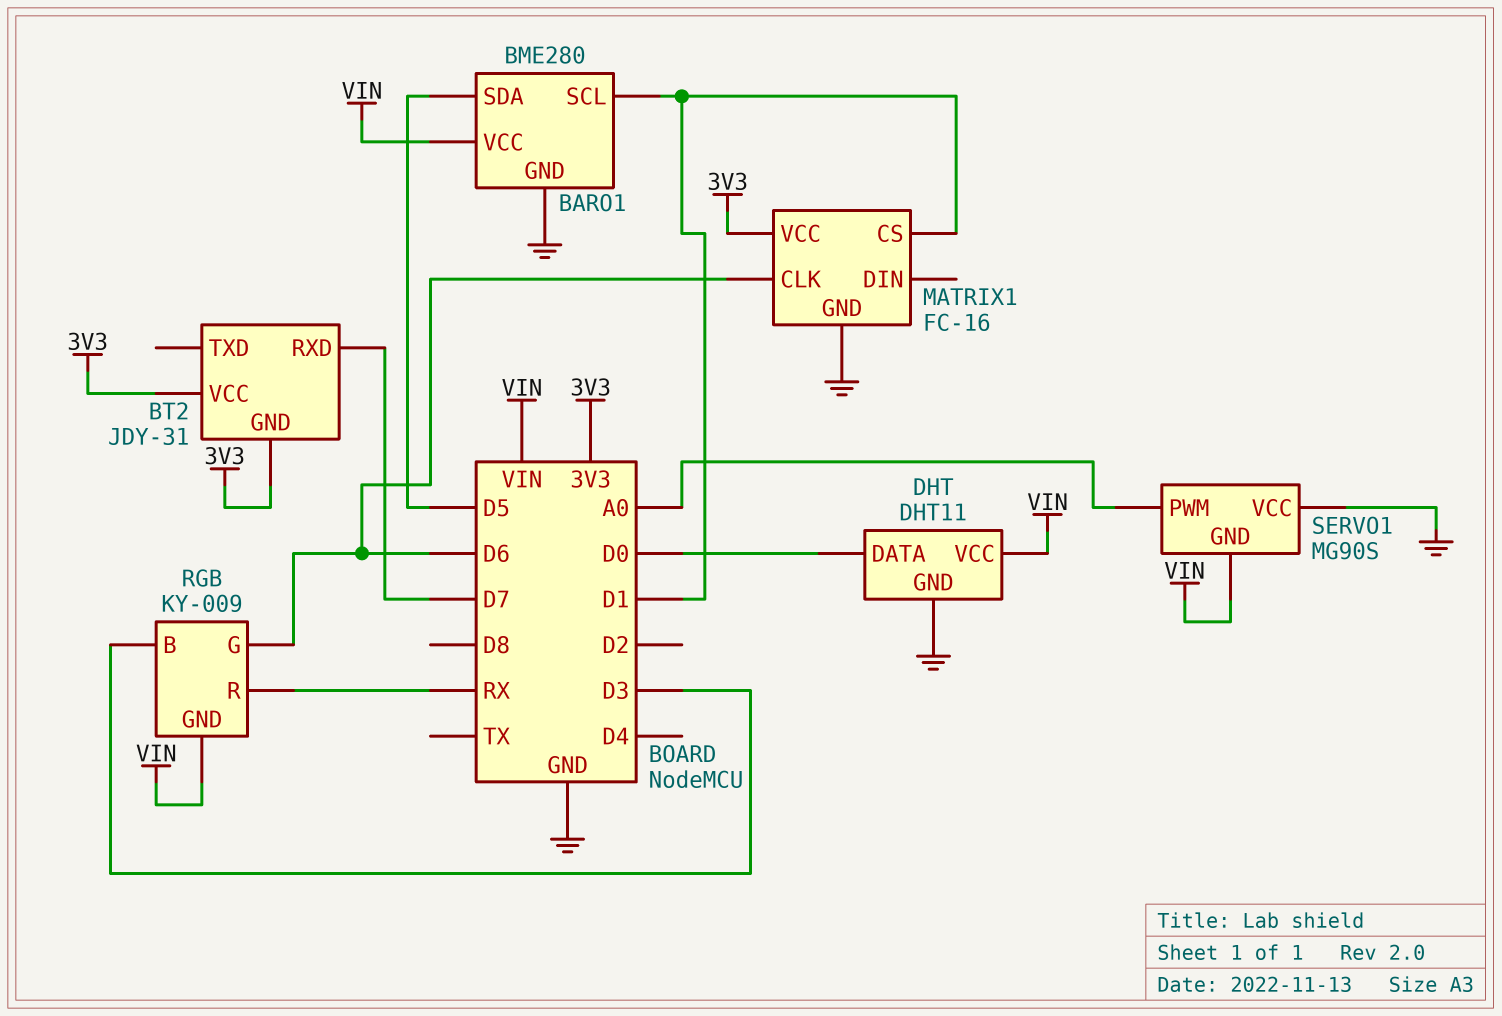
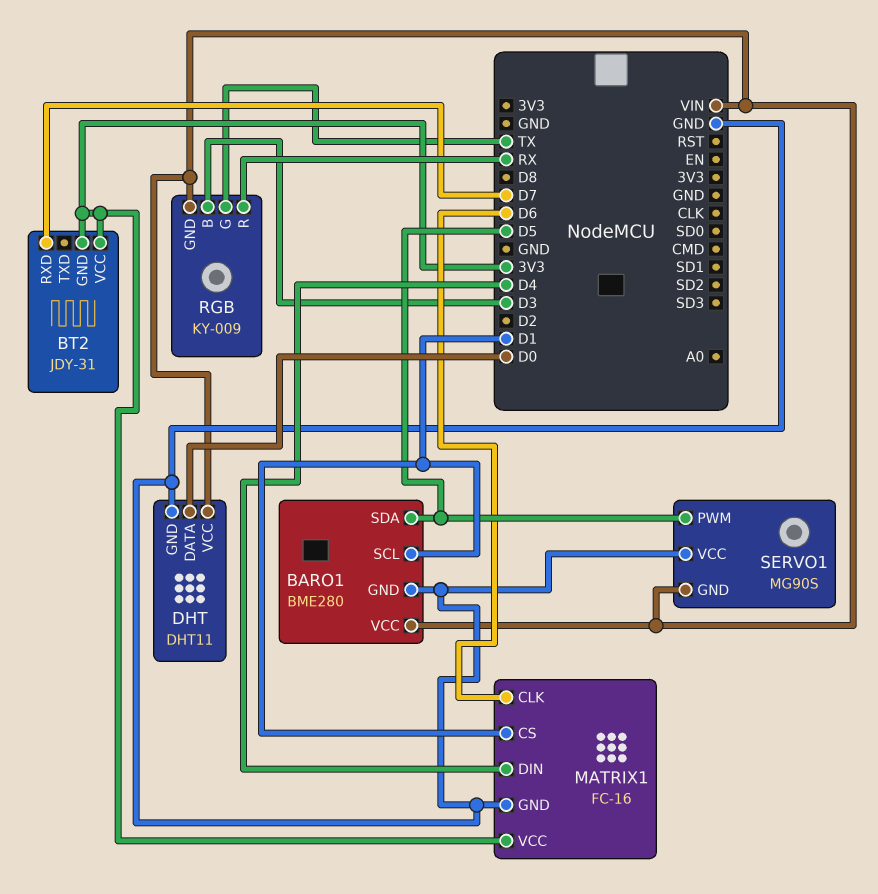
MATRIX1 pin DIN: none -> D4
RGB pin G: D6 -> TX
SERVO1 pin PWM: A0 -> D5

